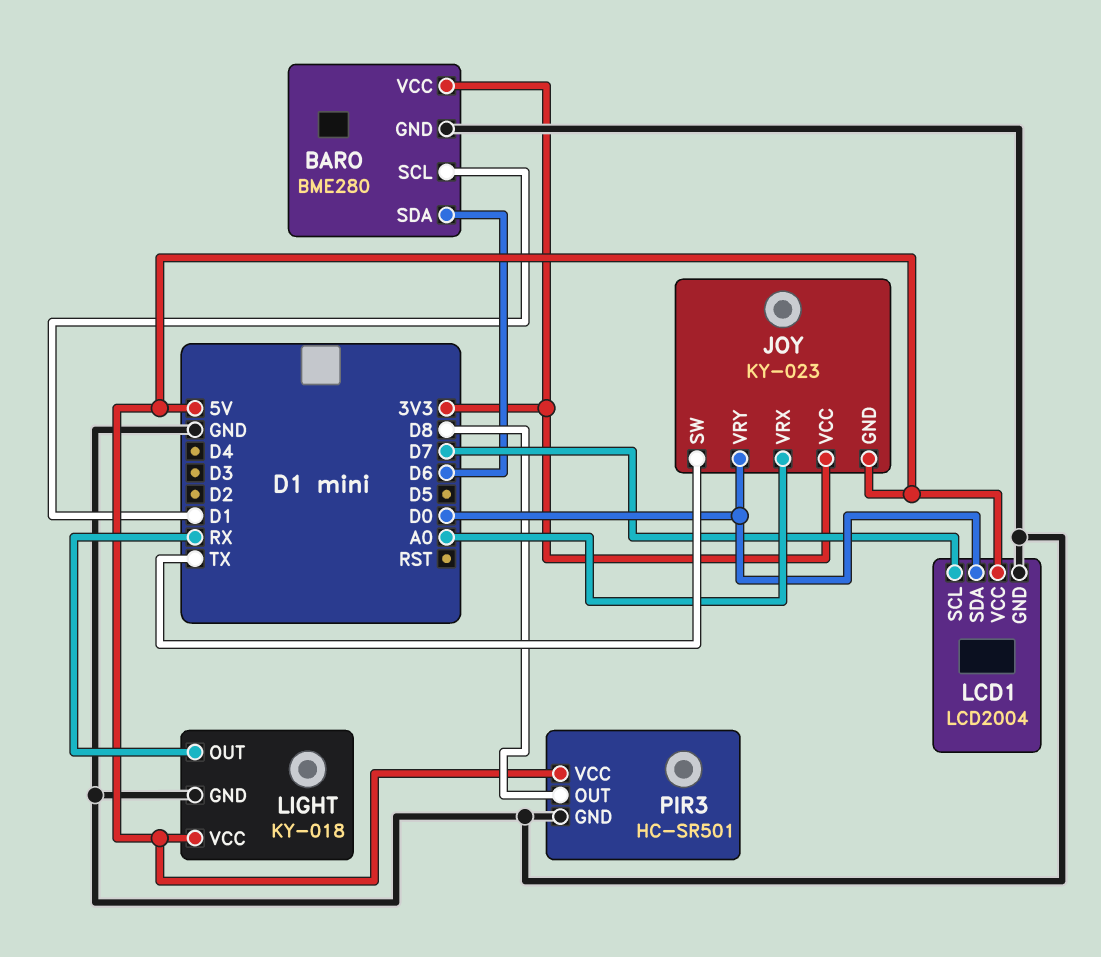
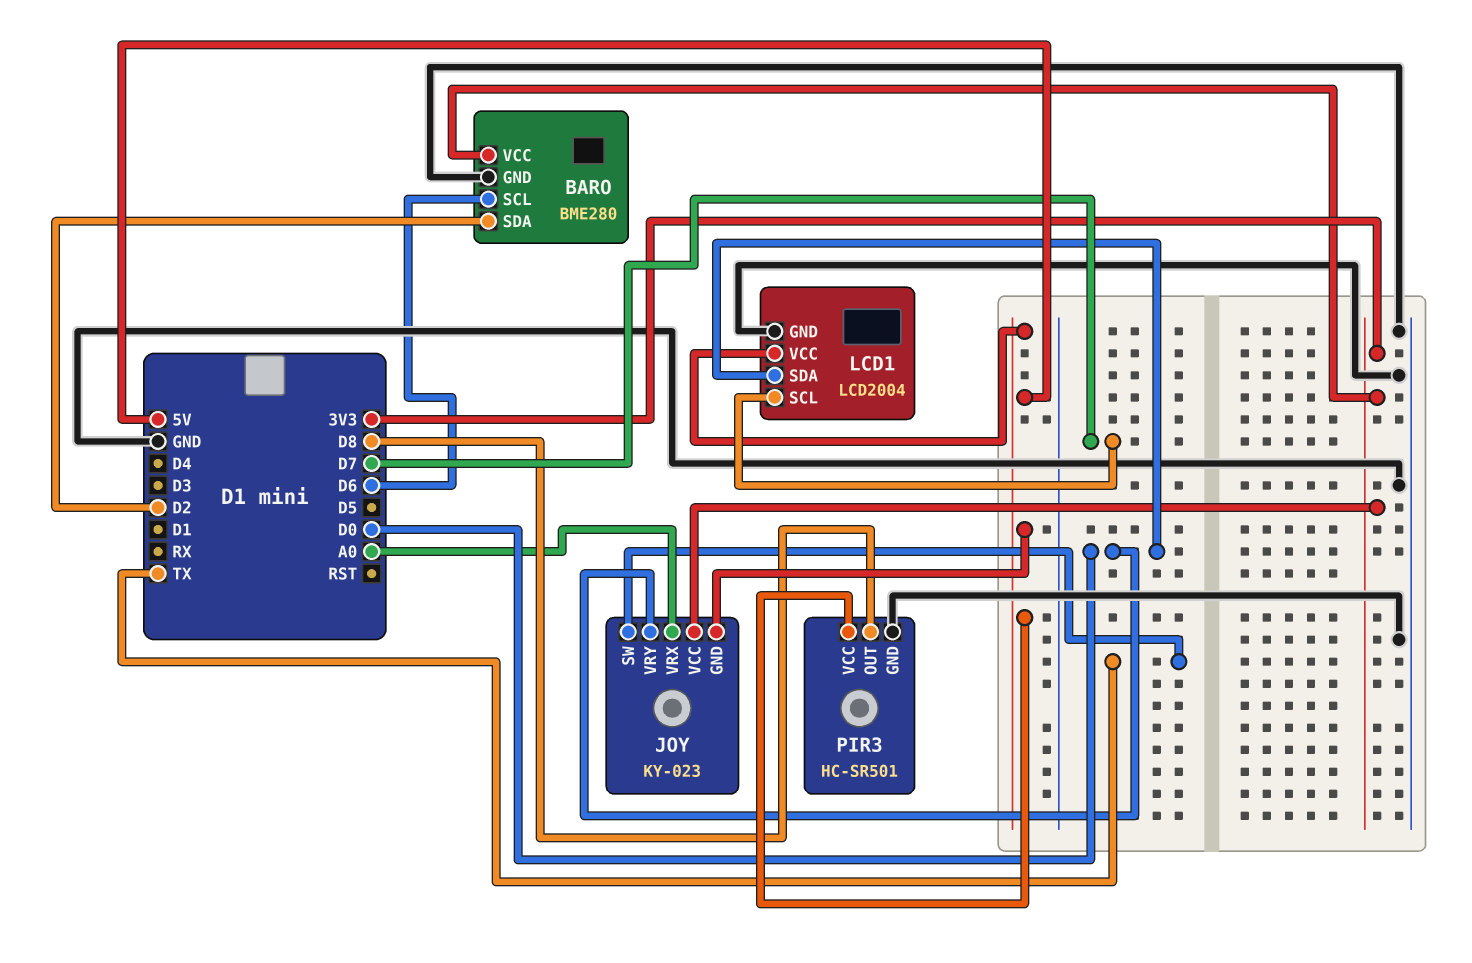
BARO pin SCL: D1 -> D6
BARO pin SDA: D6 -> D2
LIGHT: KY-018 -> none
LIGHT pin GND: GND -> none
LIGHT pin OUT: RX -> none
LIGHT pin VCC: 5V -> none

